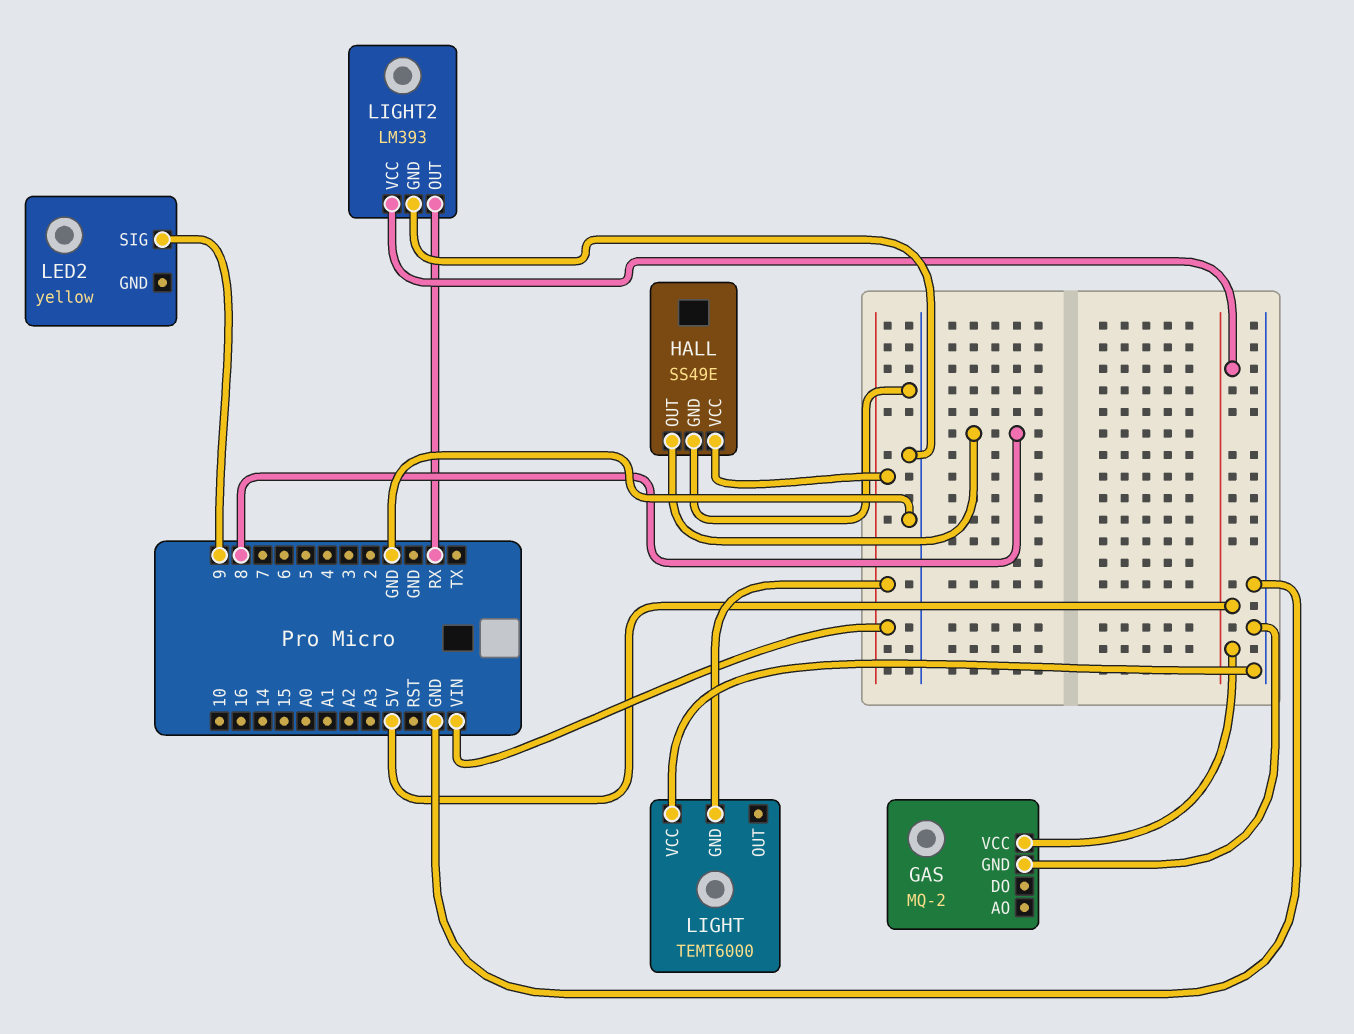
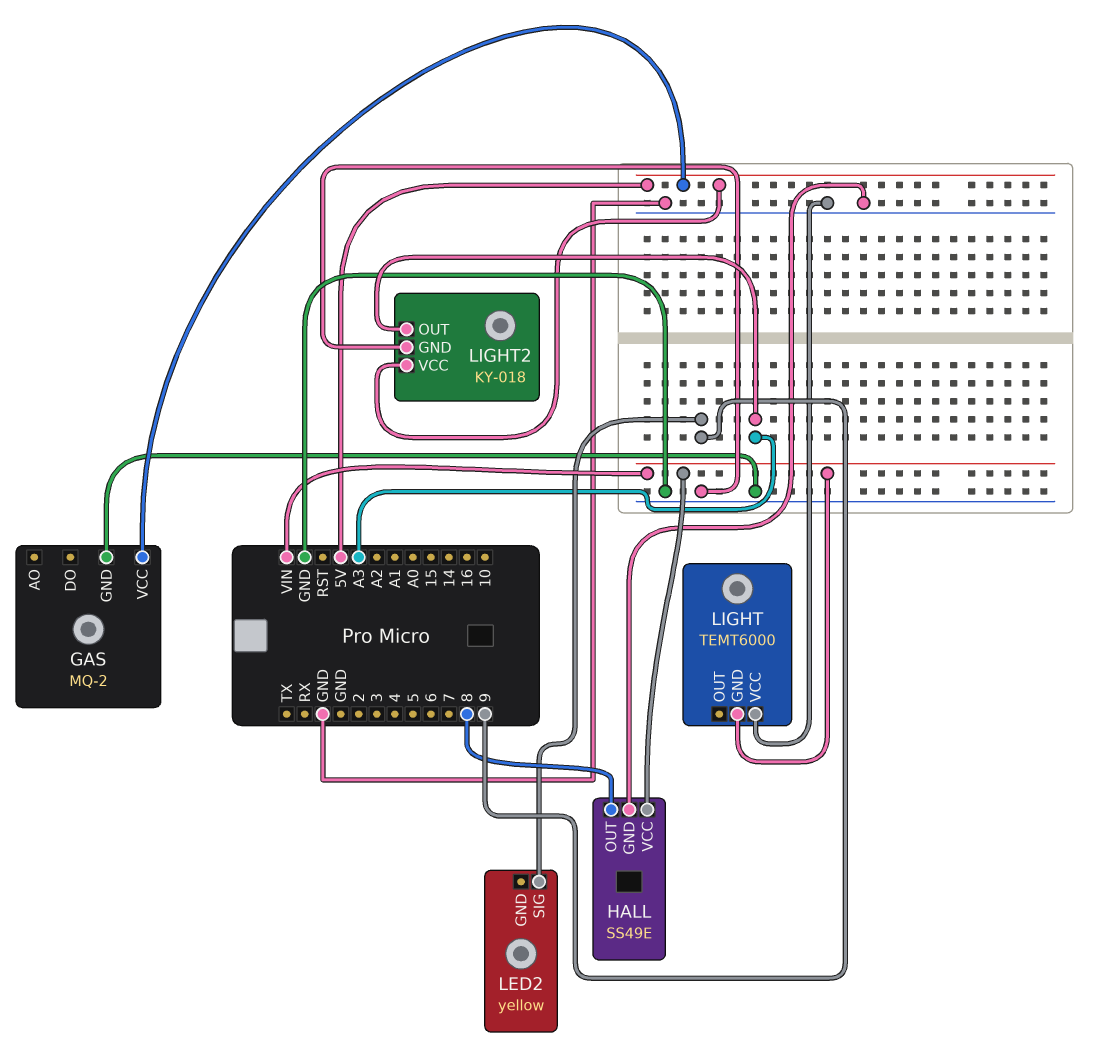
LIGHT2: LM393 -> KY-018
LIGHT2 pin OUT: RX -> A3

